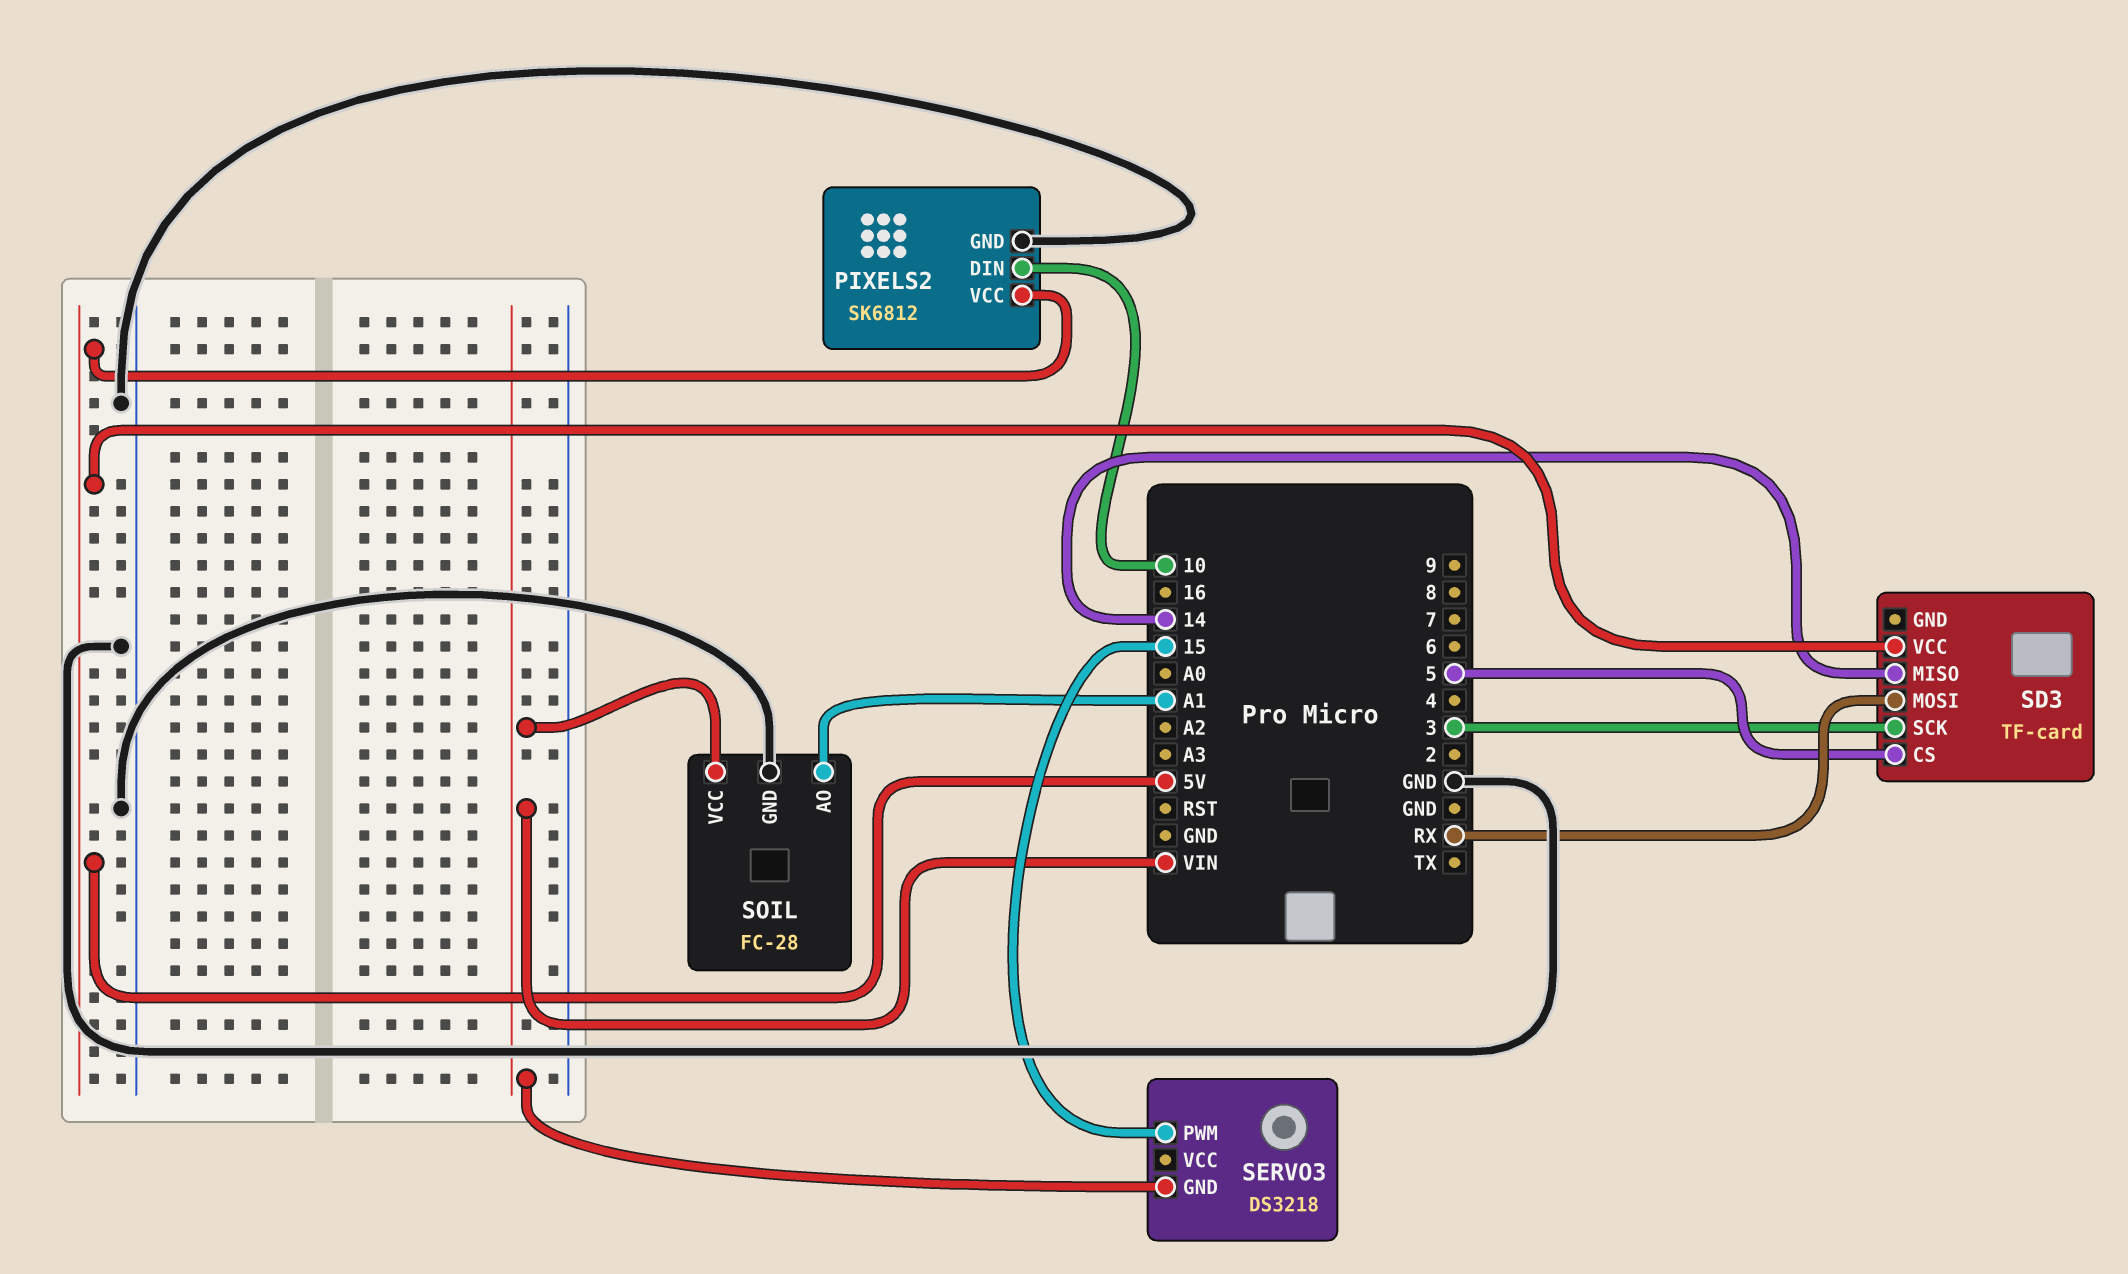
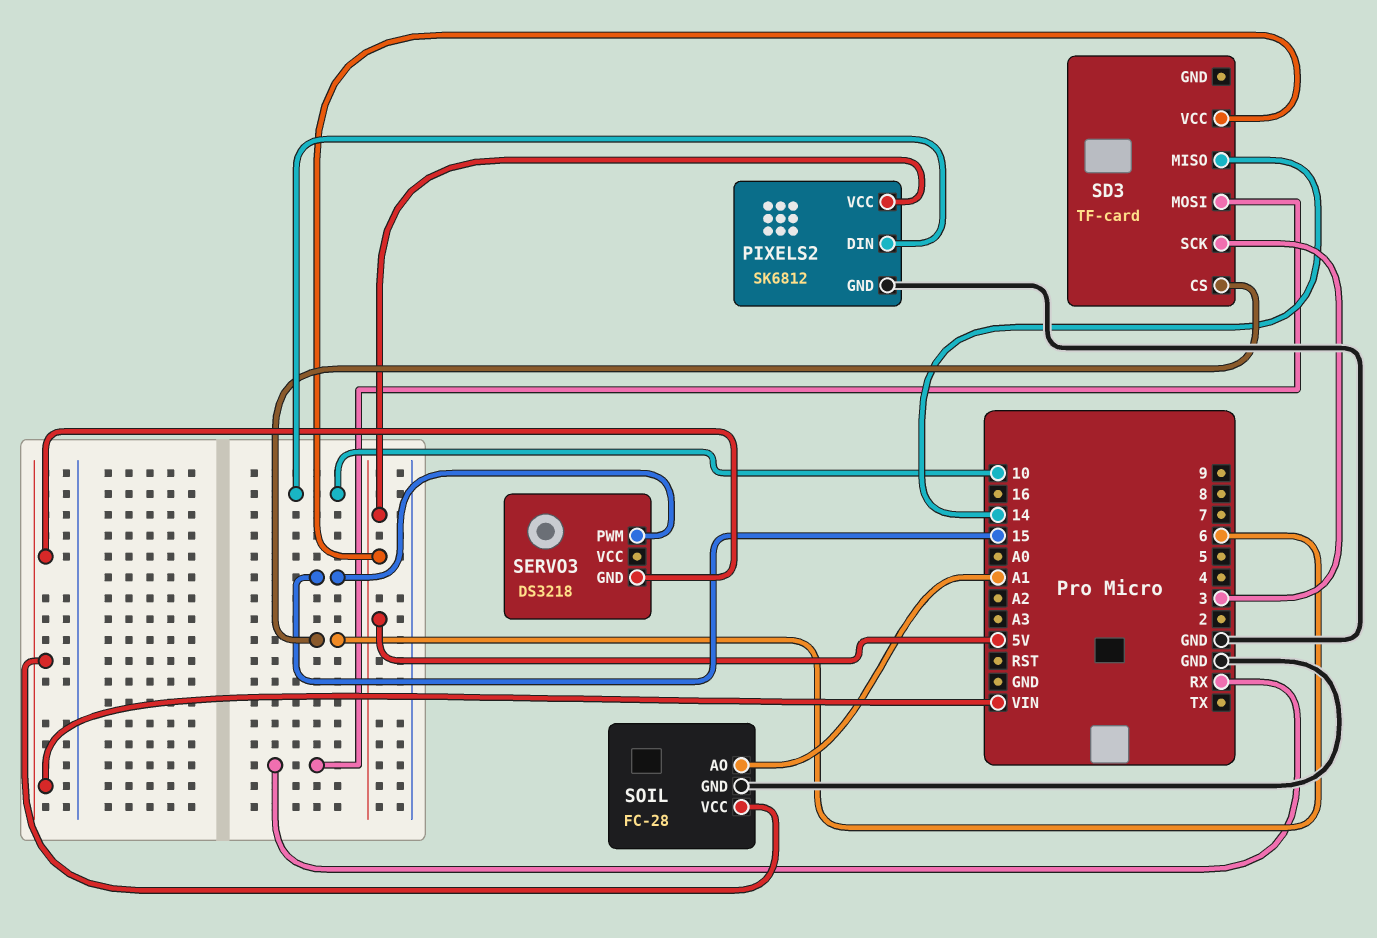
SD3 pin CS: 5 -> 6

